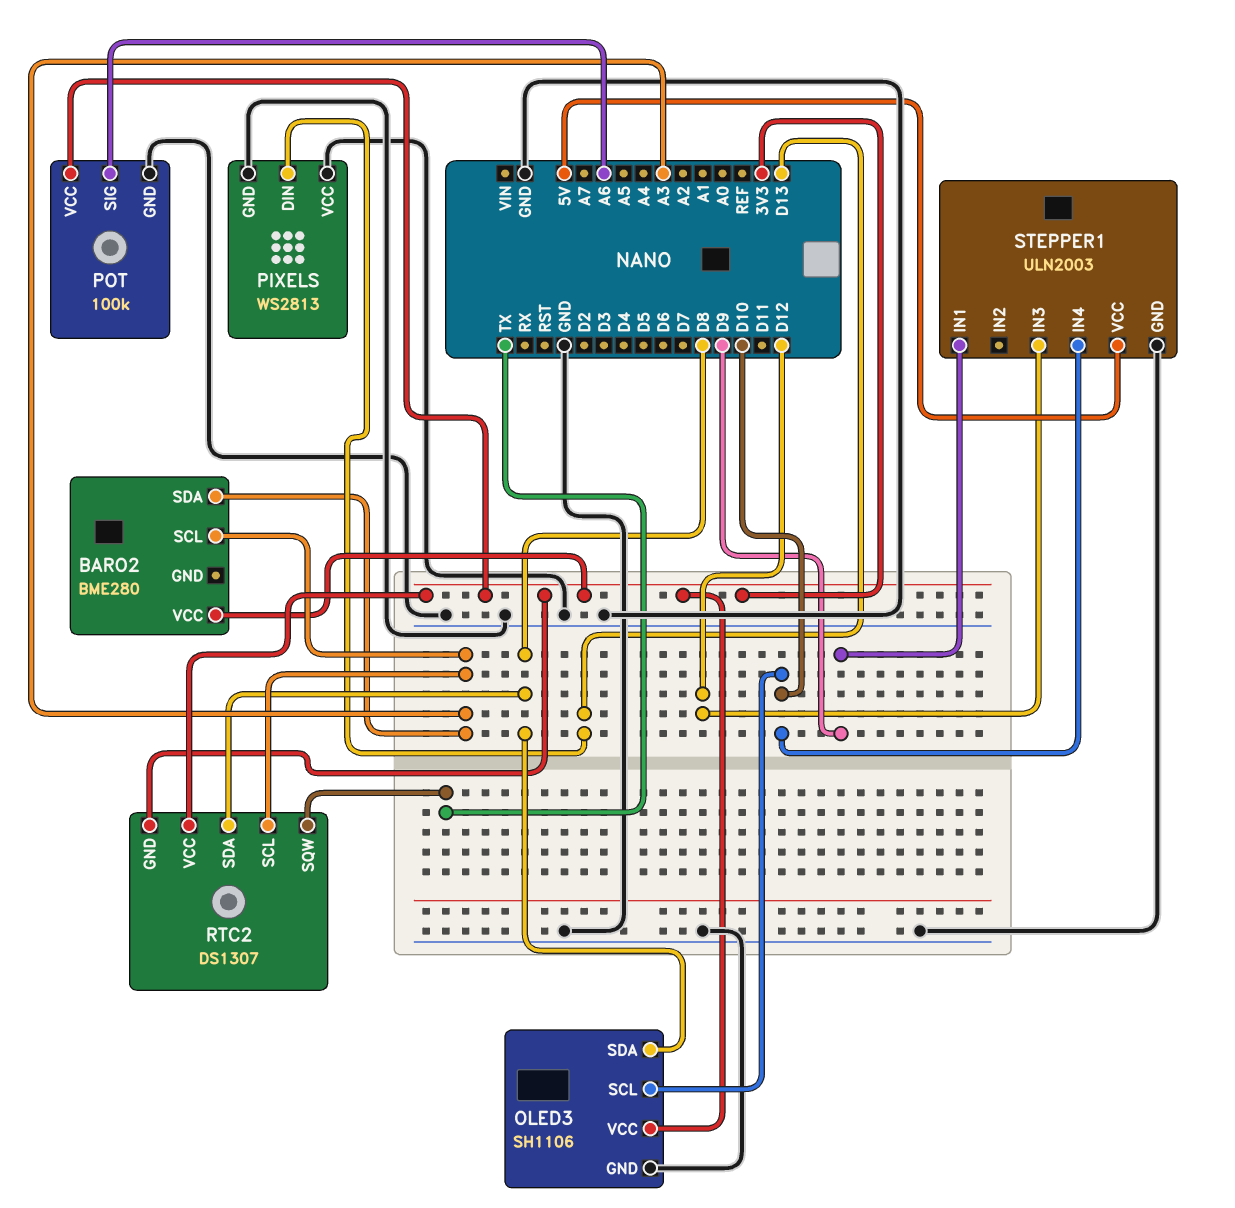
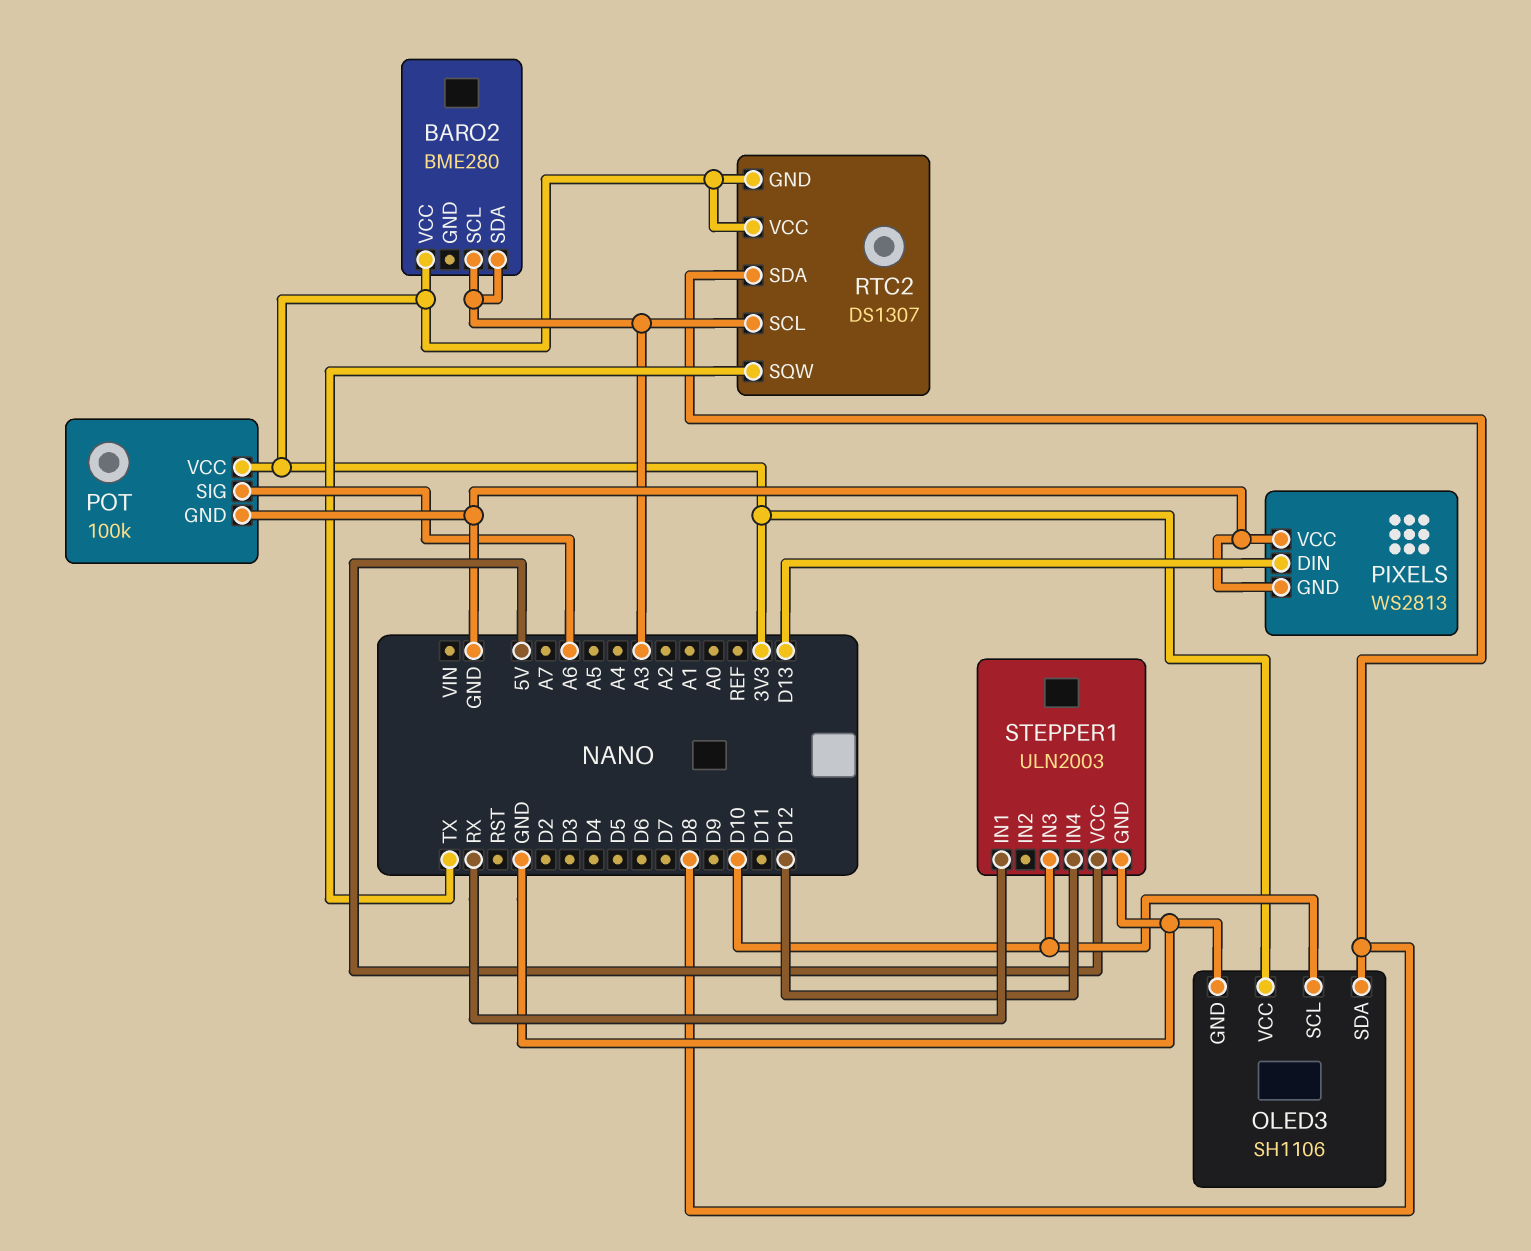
STEPPER1 pin IN1: D9 -> RX
STEPPER1 pin IN3: D12 -> D10
STEPPER1 pin IN4: D10 -> D12

